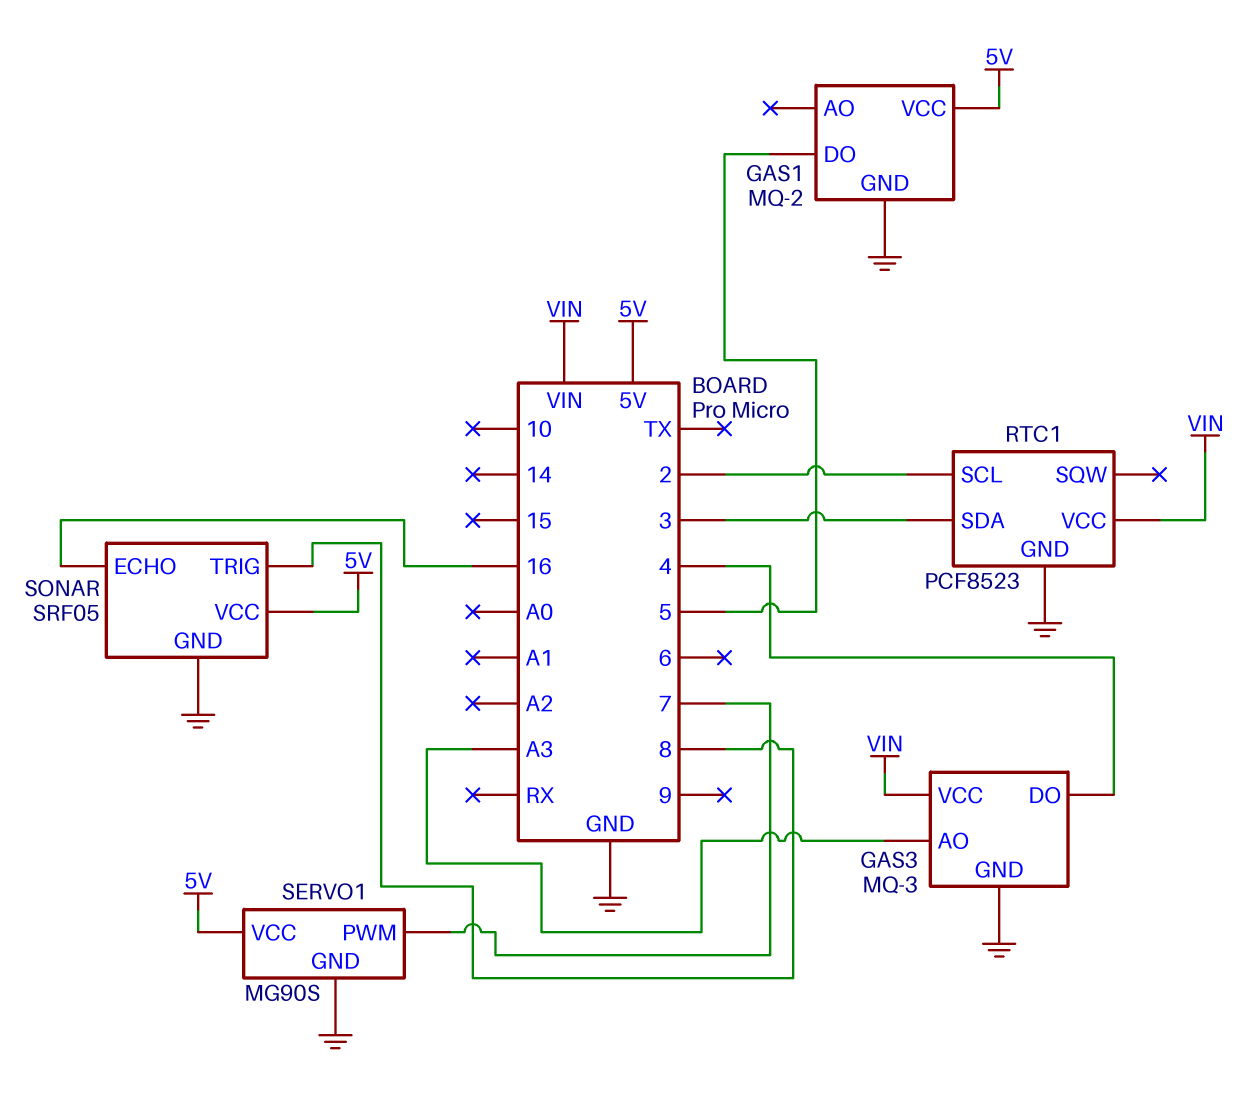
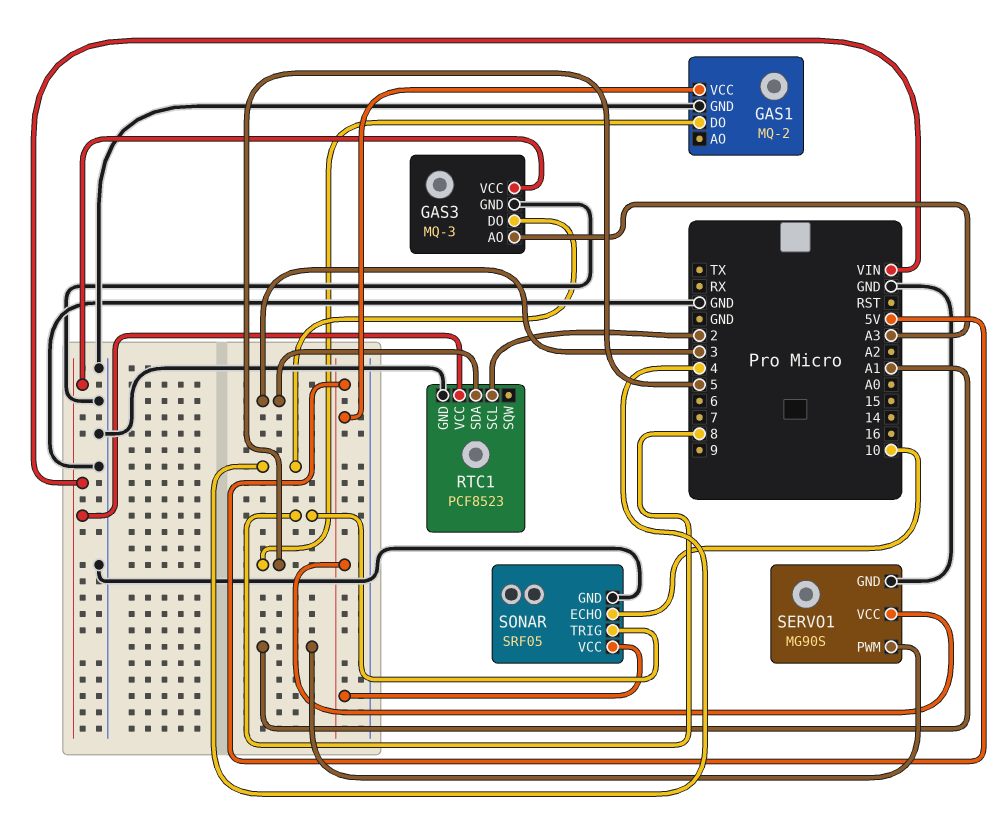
SERVO1 pin PWM: 7 -> A1
SONAR pin ECHO: 16 -> 10

